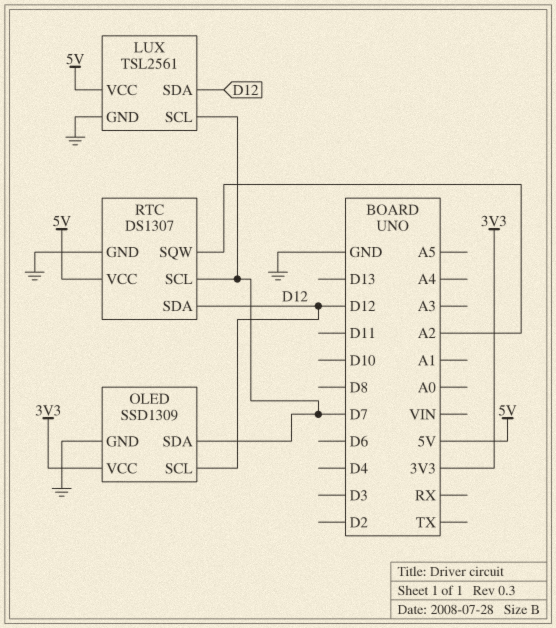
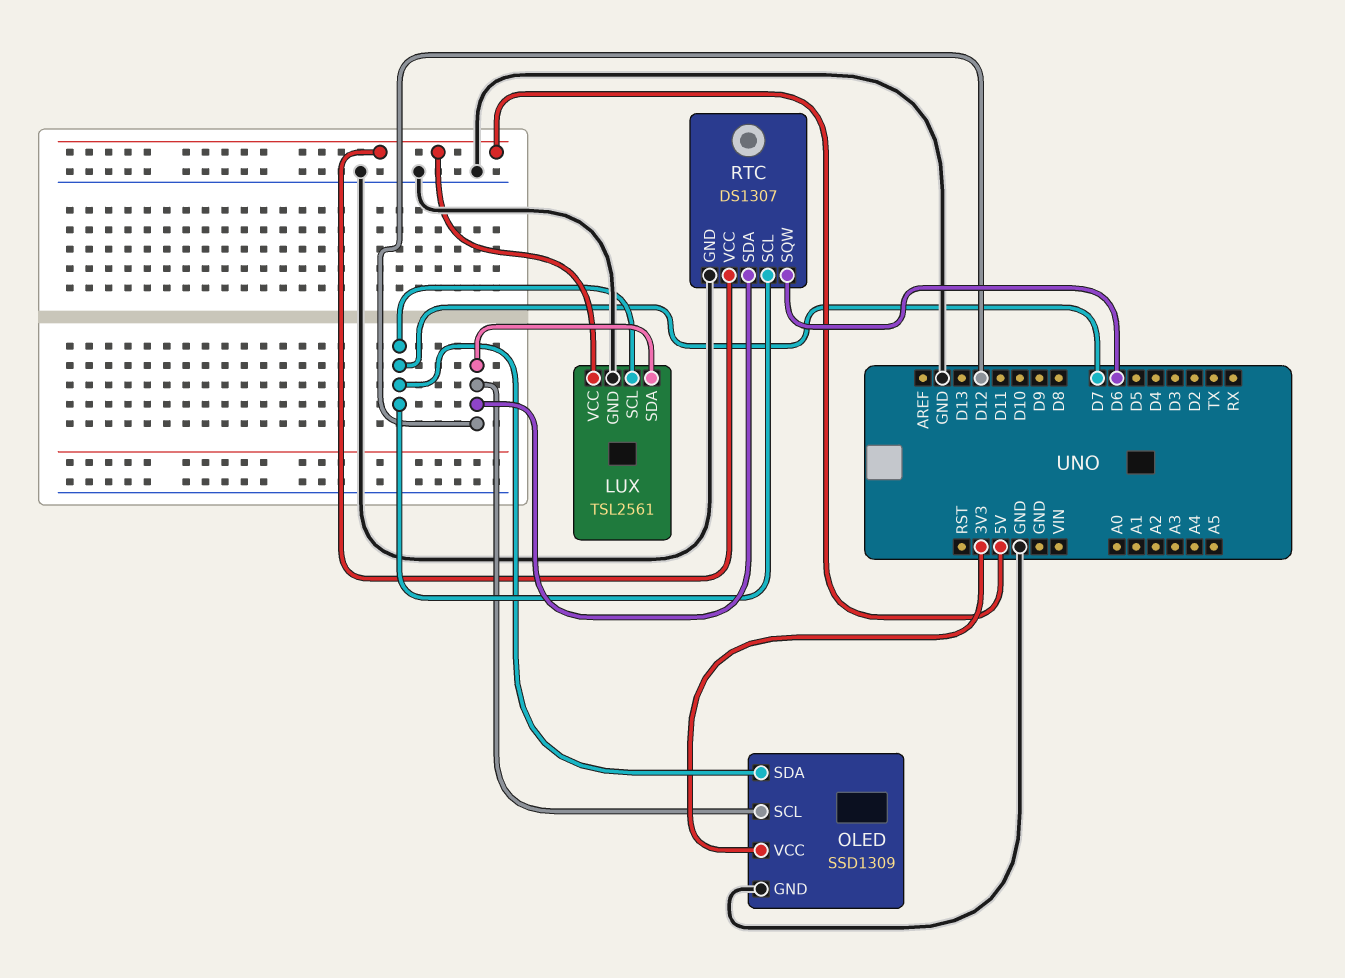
RTC pin SQW: A2 -> D6

